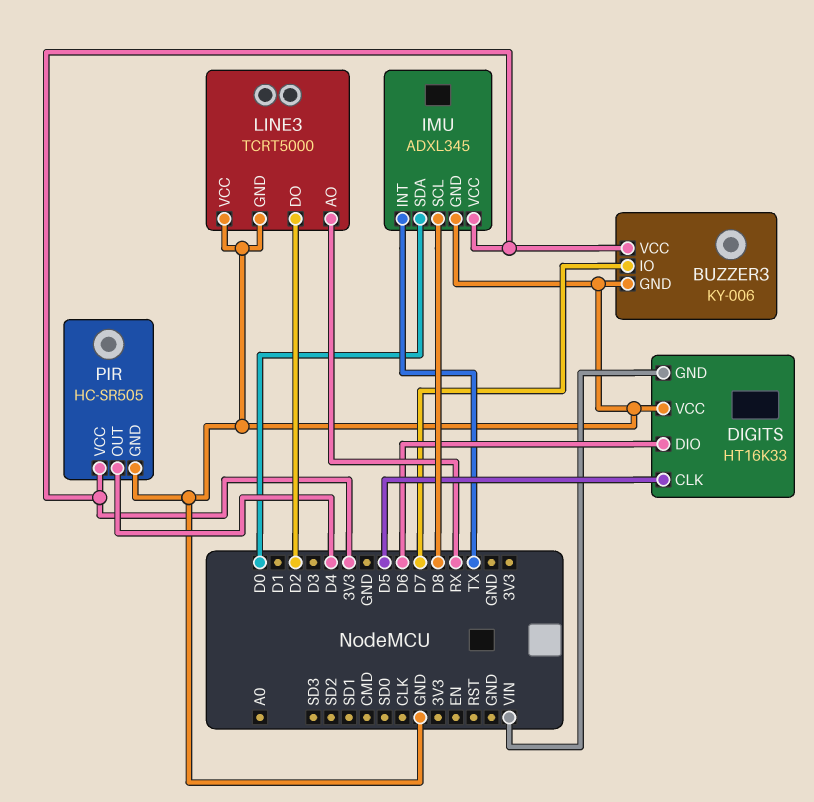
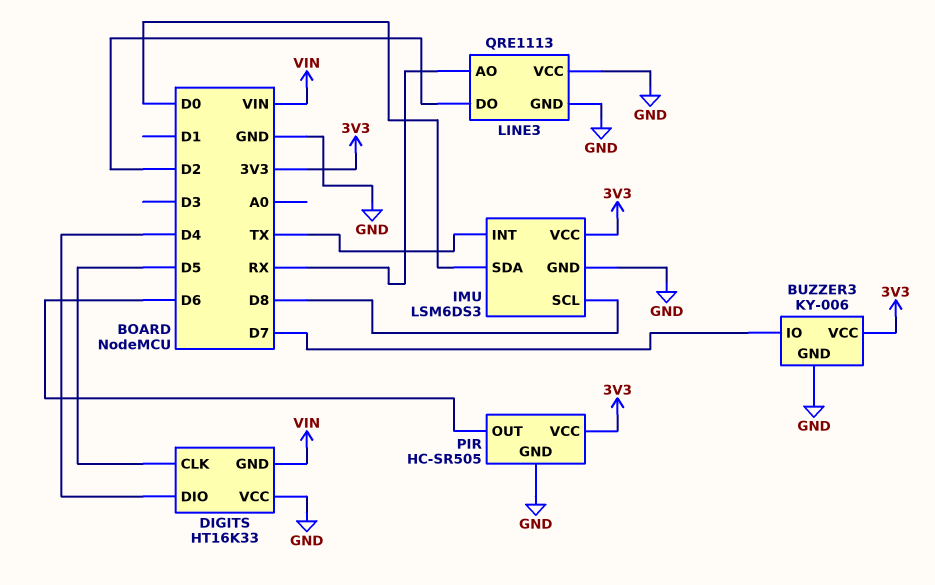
DIGITS pin DIO: D6 -> D4
IMU: ADXL345 -> LSM6DS3
LINE3: TCRT5000 -> QRE1113
PIR pin OUT: D4 -> D6

